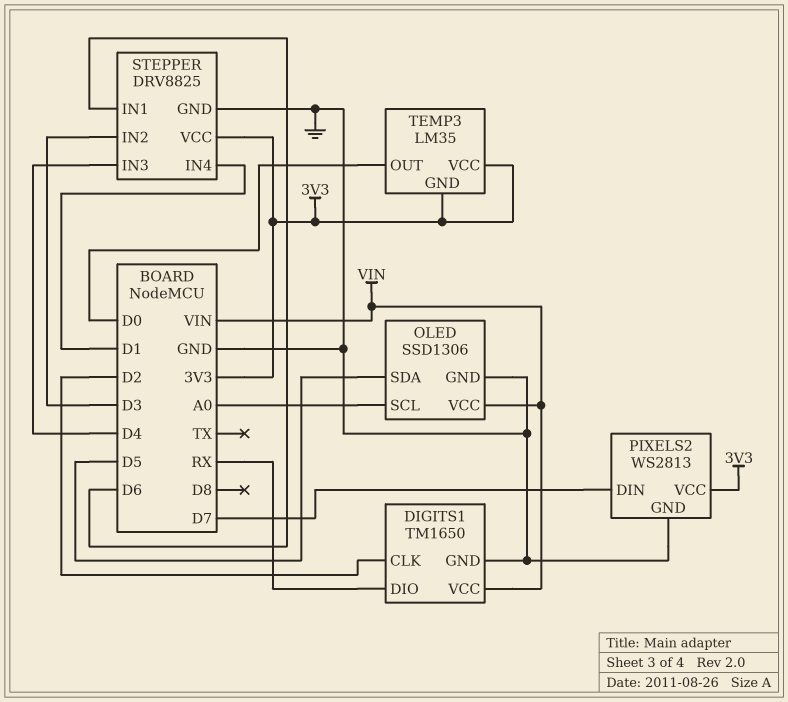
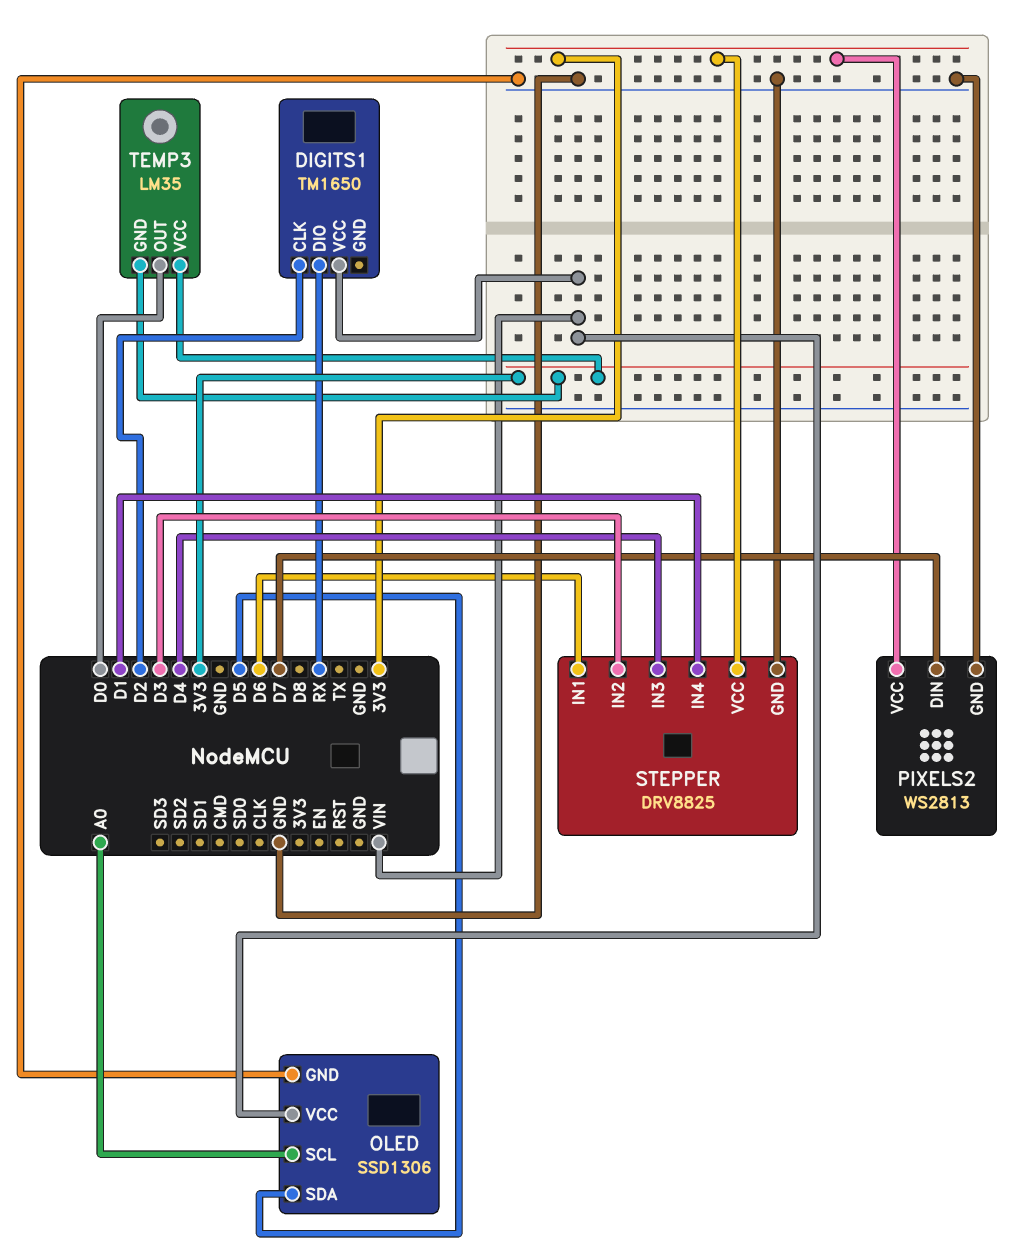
DIGITS1 pin GND: GND -> none

